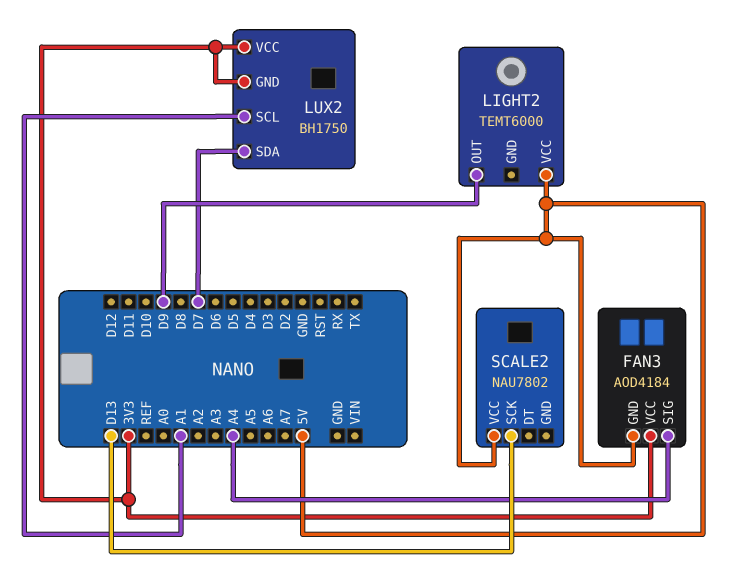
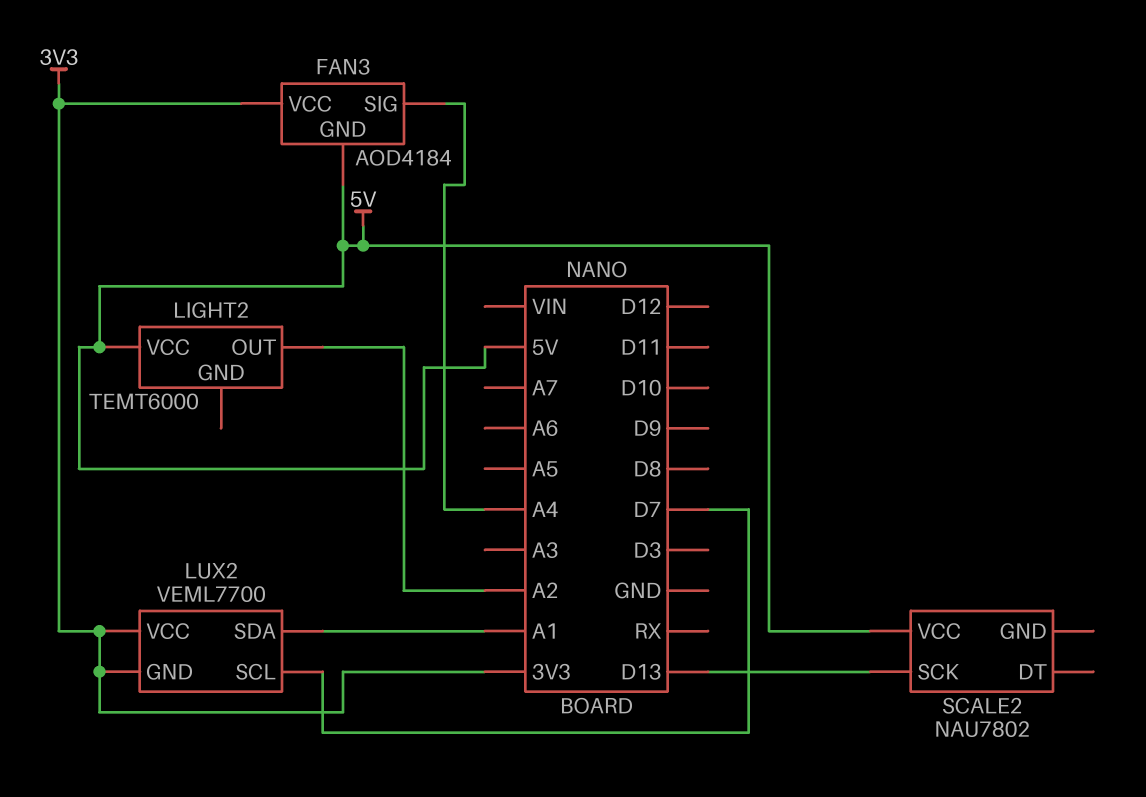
LIGHT2 pin OUT: D9 -> A2
LUX2: BH1750 -> VEML7700
LUX2 pin SCL: A1 -> D7
LUX2 pin SDA: D7 -> A1

